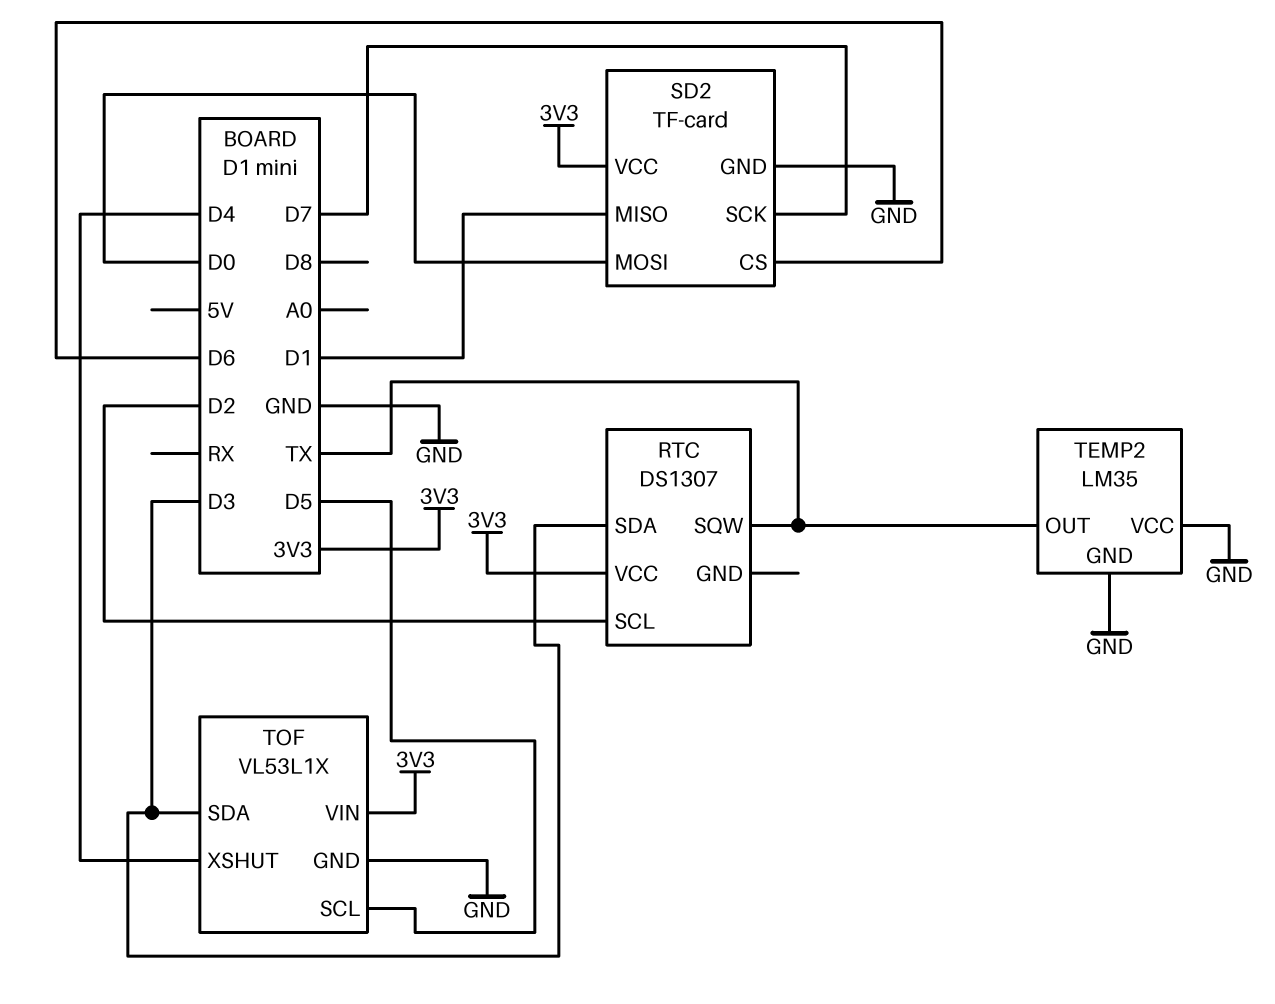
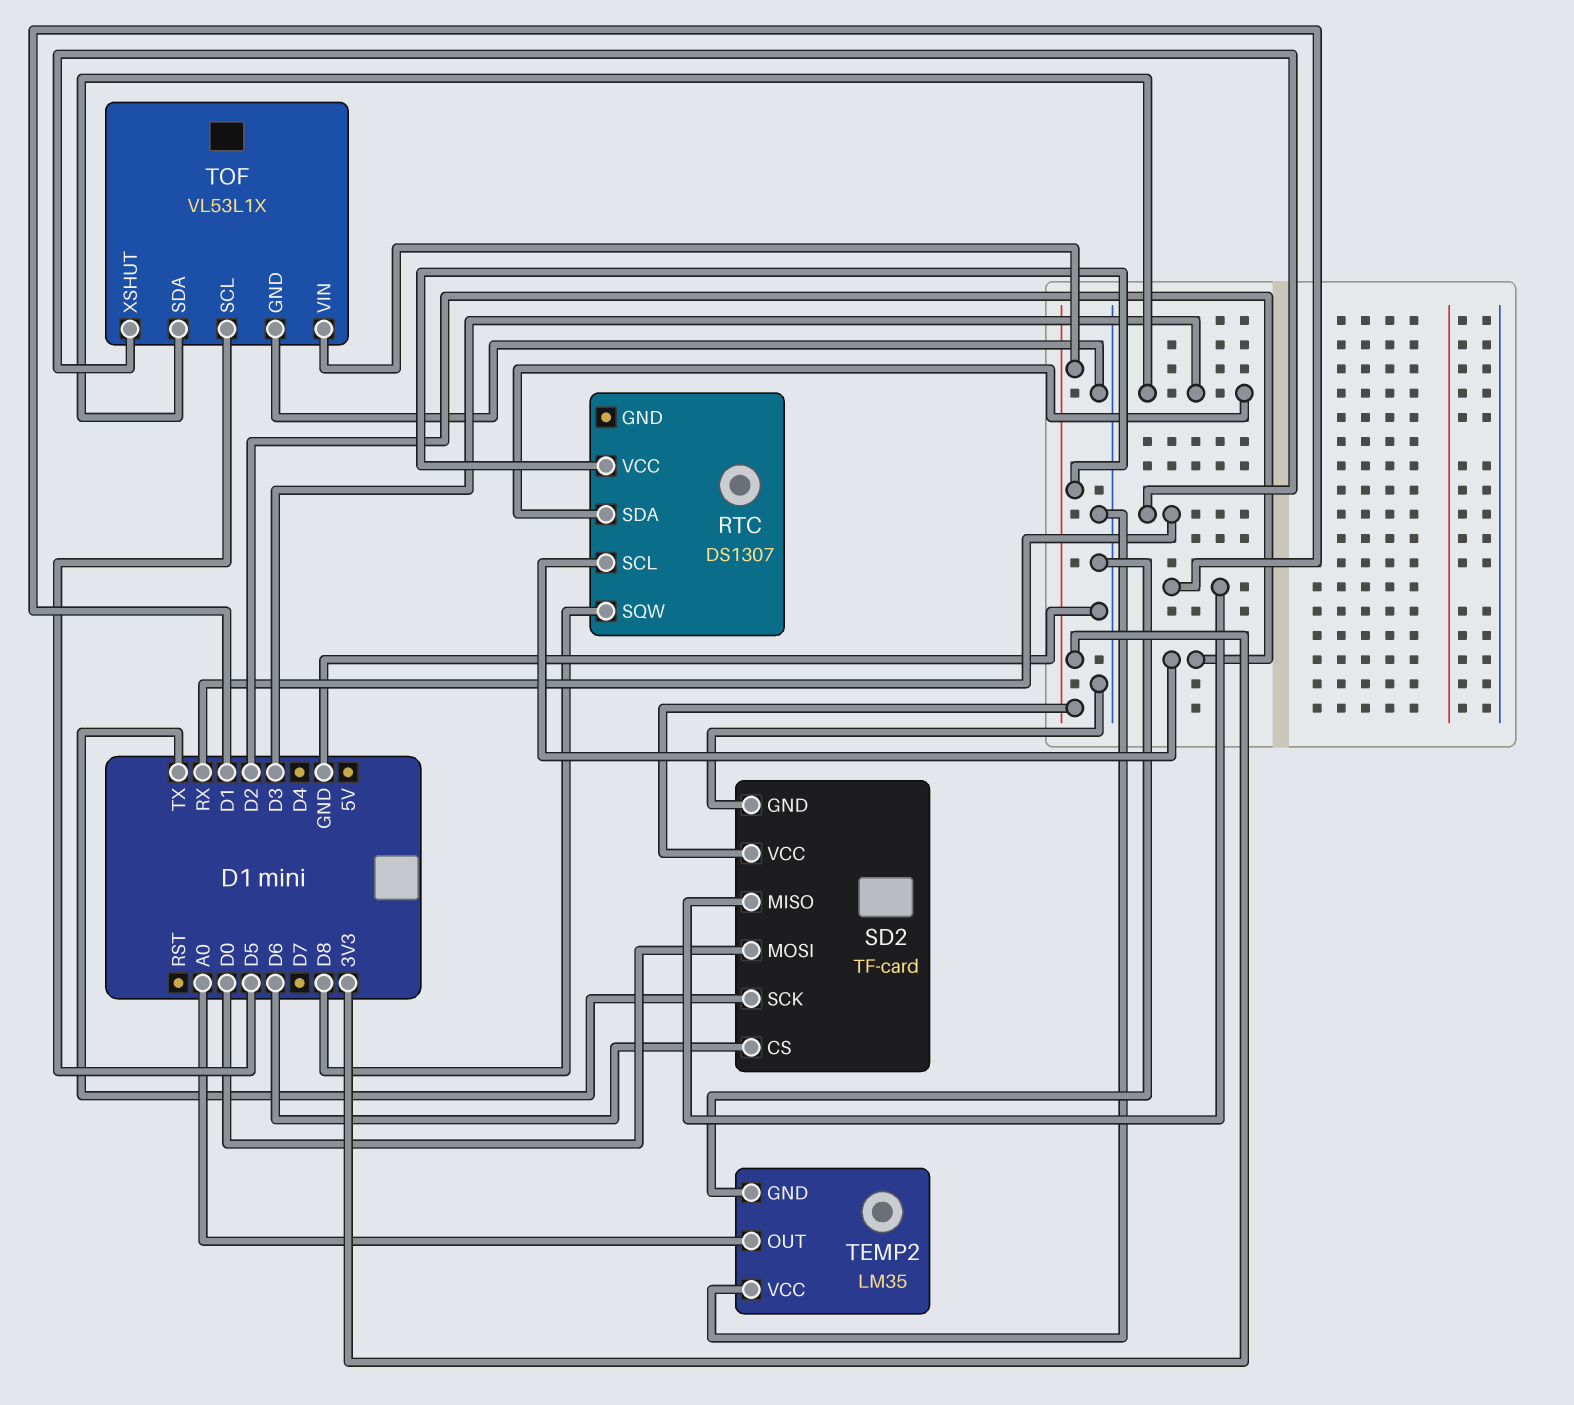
RTC pin SQW: TX -> D8
SD2 pin SCK: D7 -> TX
TEMP2 pin OUT: TX -> A0
TOF pin XSHUT: D4 -> RX

